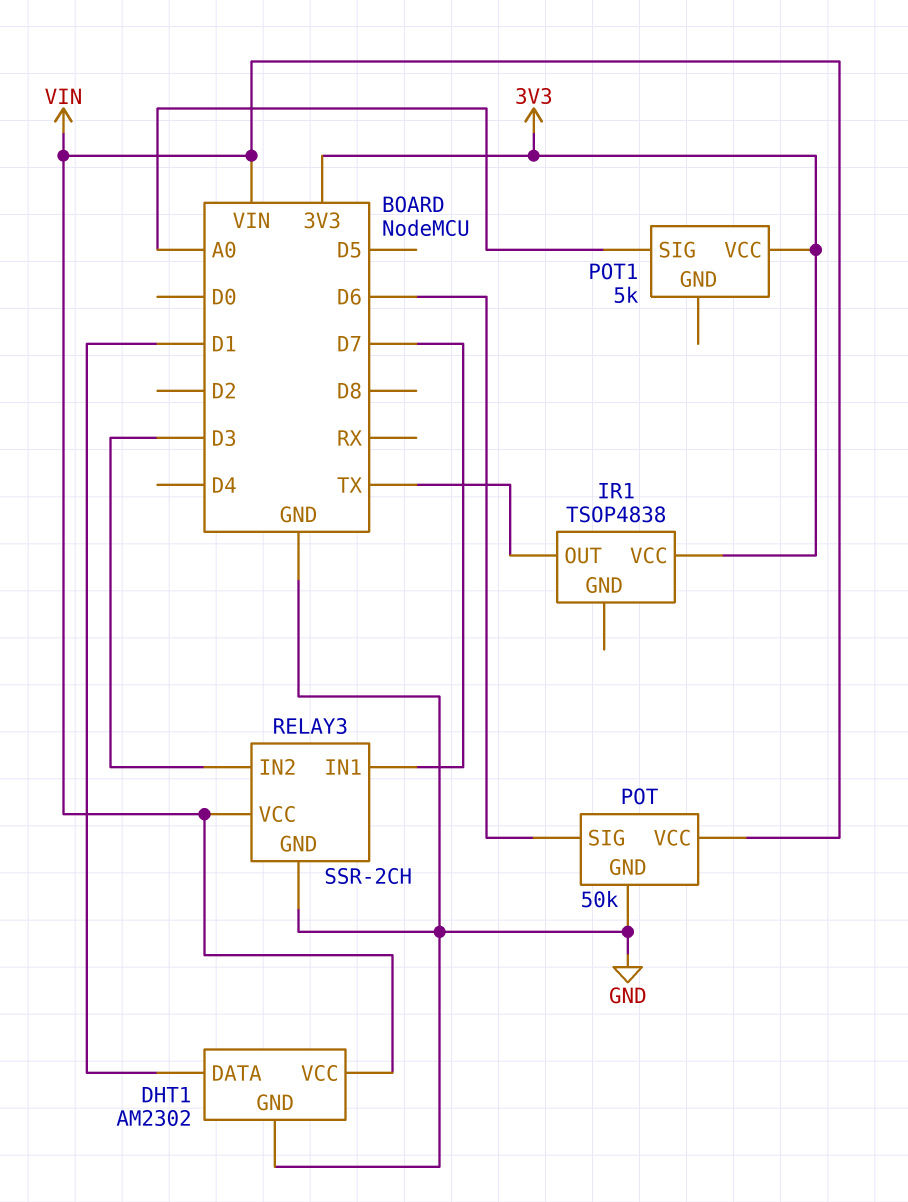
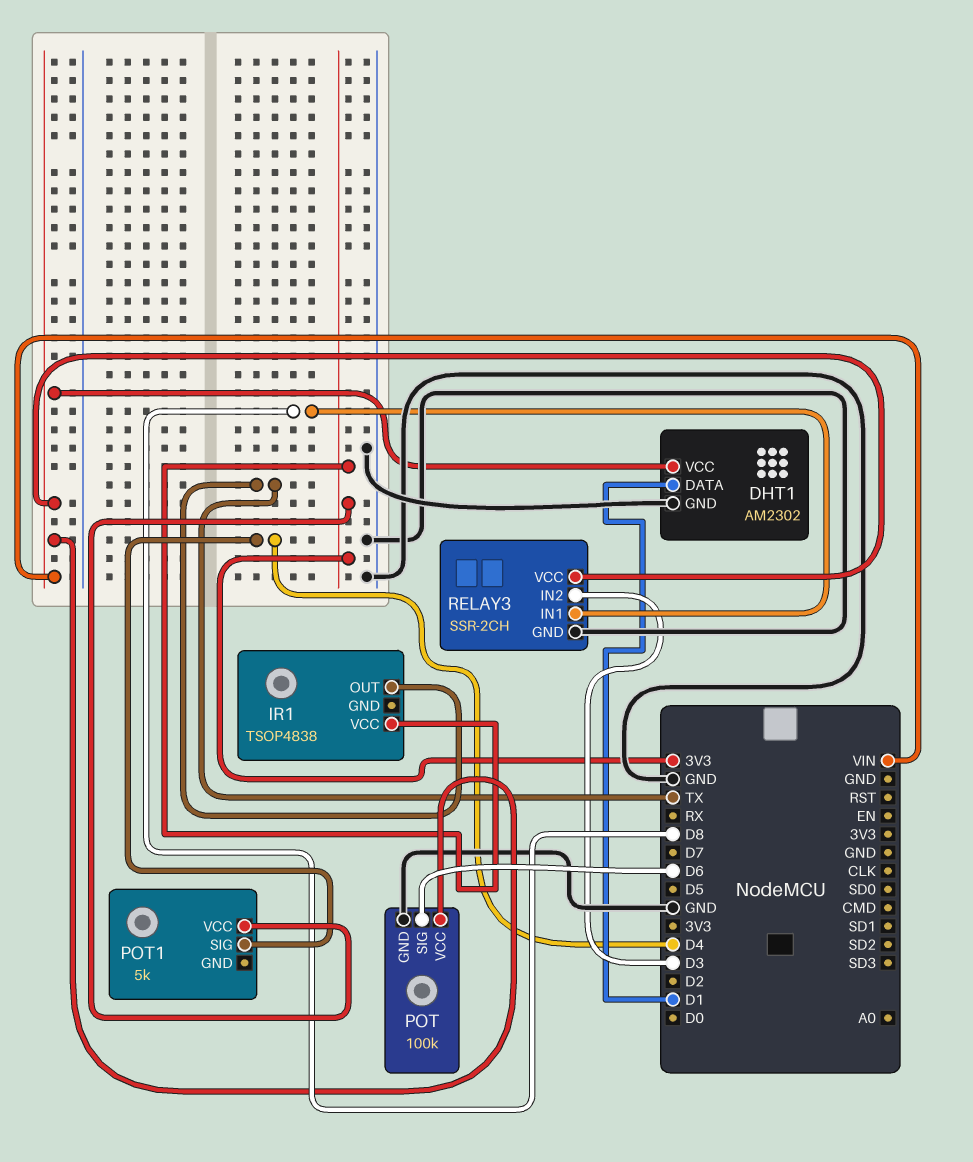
POT: 50k -> 100k
POT1 pin SIG: A0 -> D4
RELAY3 pin IN1: D7 -> D8

